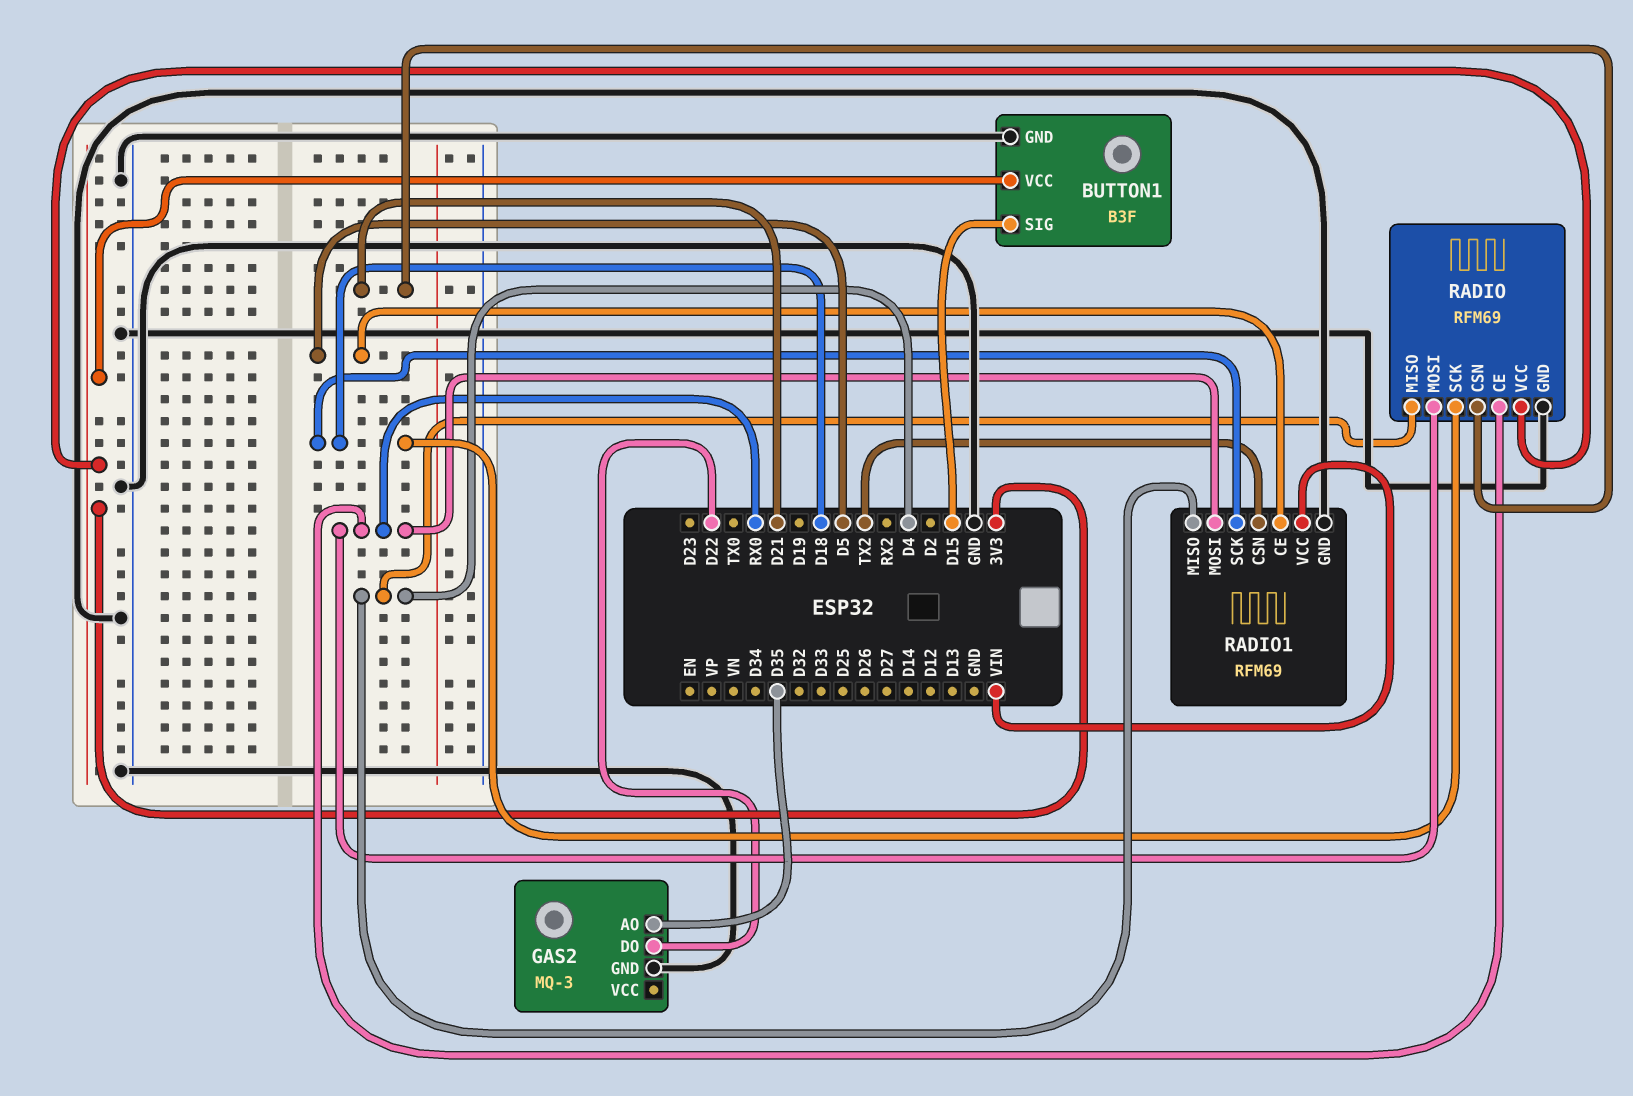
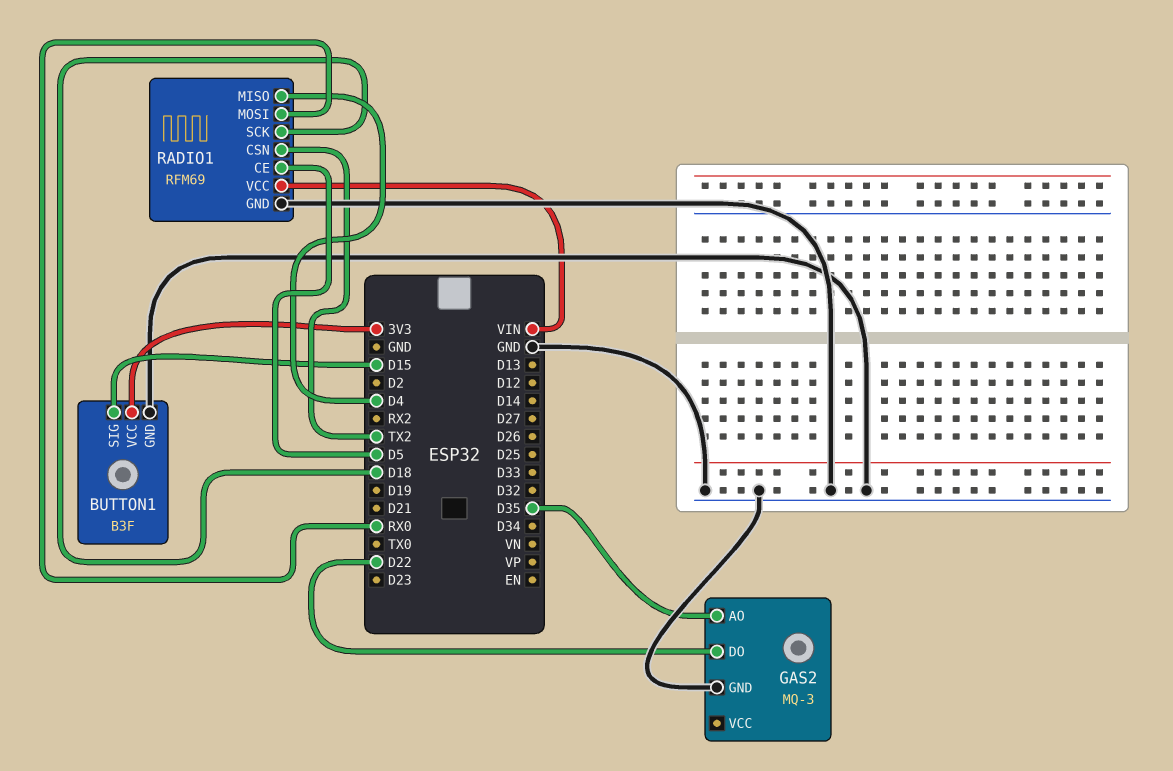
RADIO: RFM69 -> none
RADIO pin CE: RX0 -> none
RADIO pin CSN: D21 -> none
RADIO pin GND: GND -> none
RADIO pin MISO: D4 -> none
RADIO pin MOSI: RX0 -> none
RADIO pin SCK: D18 -> none
RADIO pin VCC: 3V3 -> none

